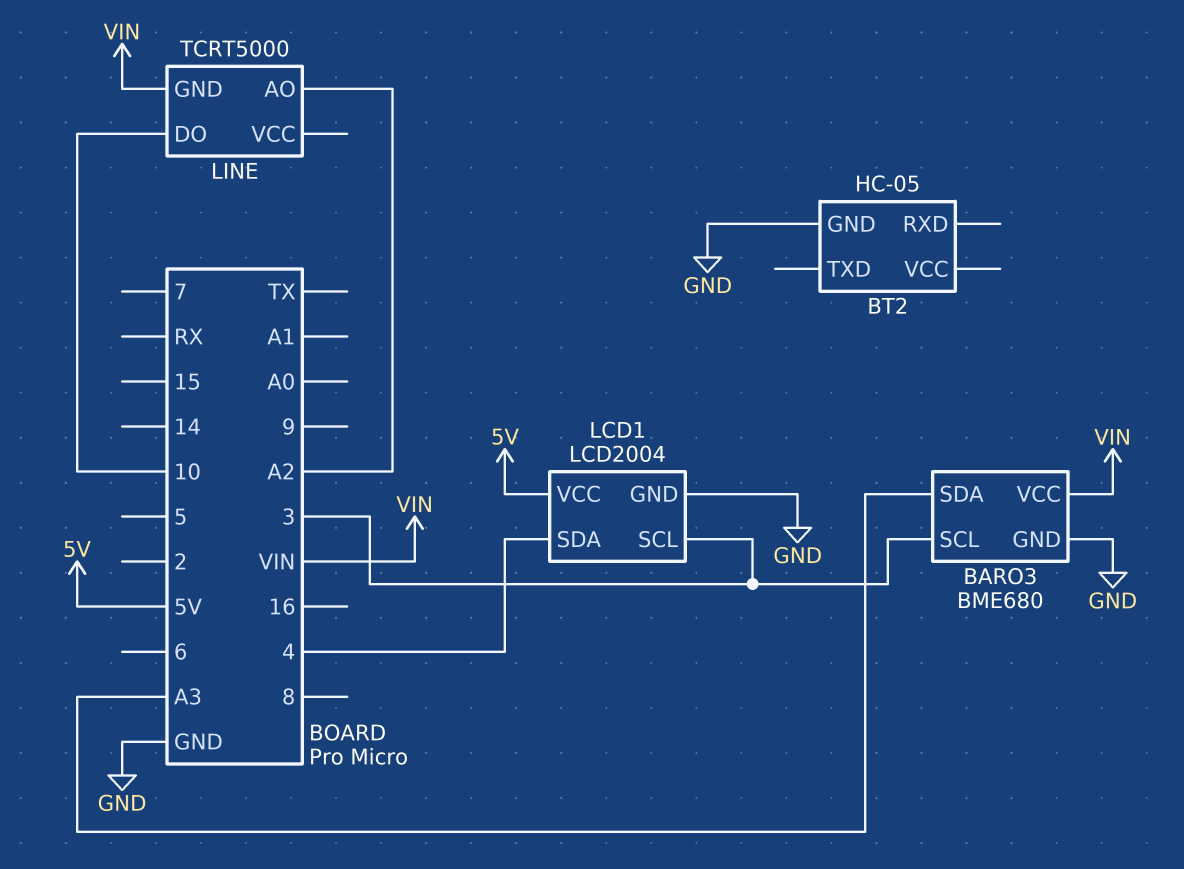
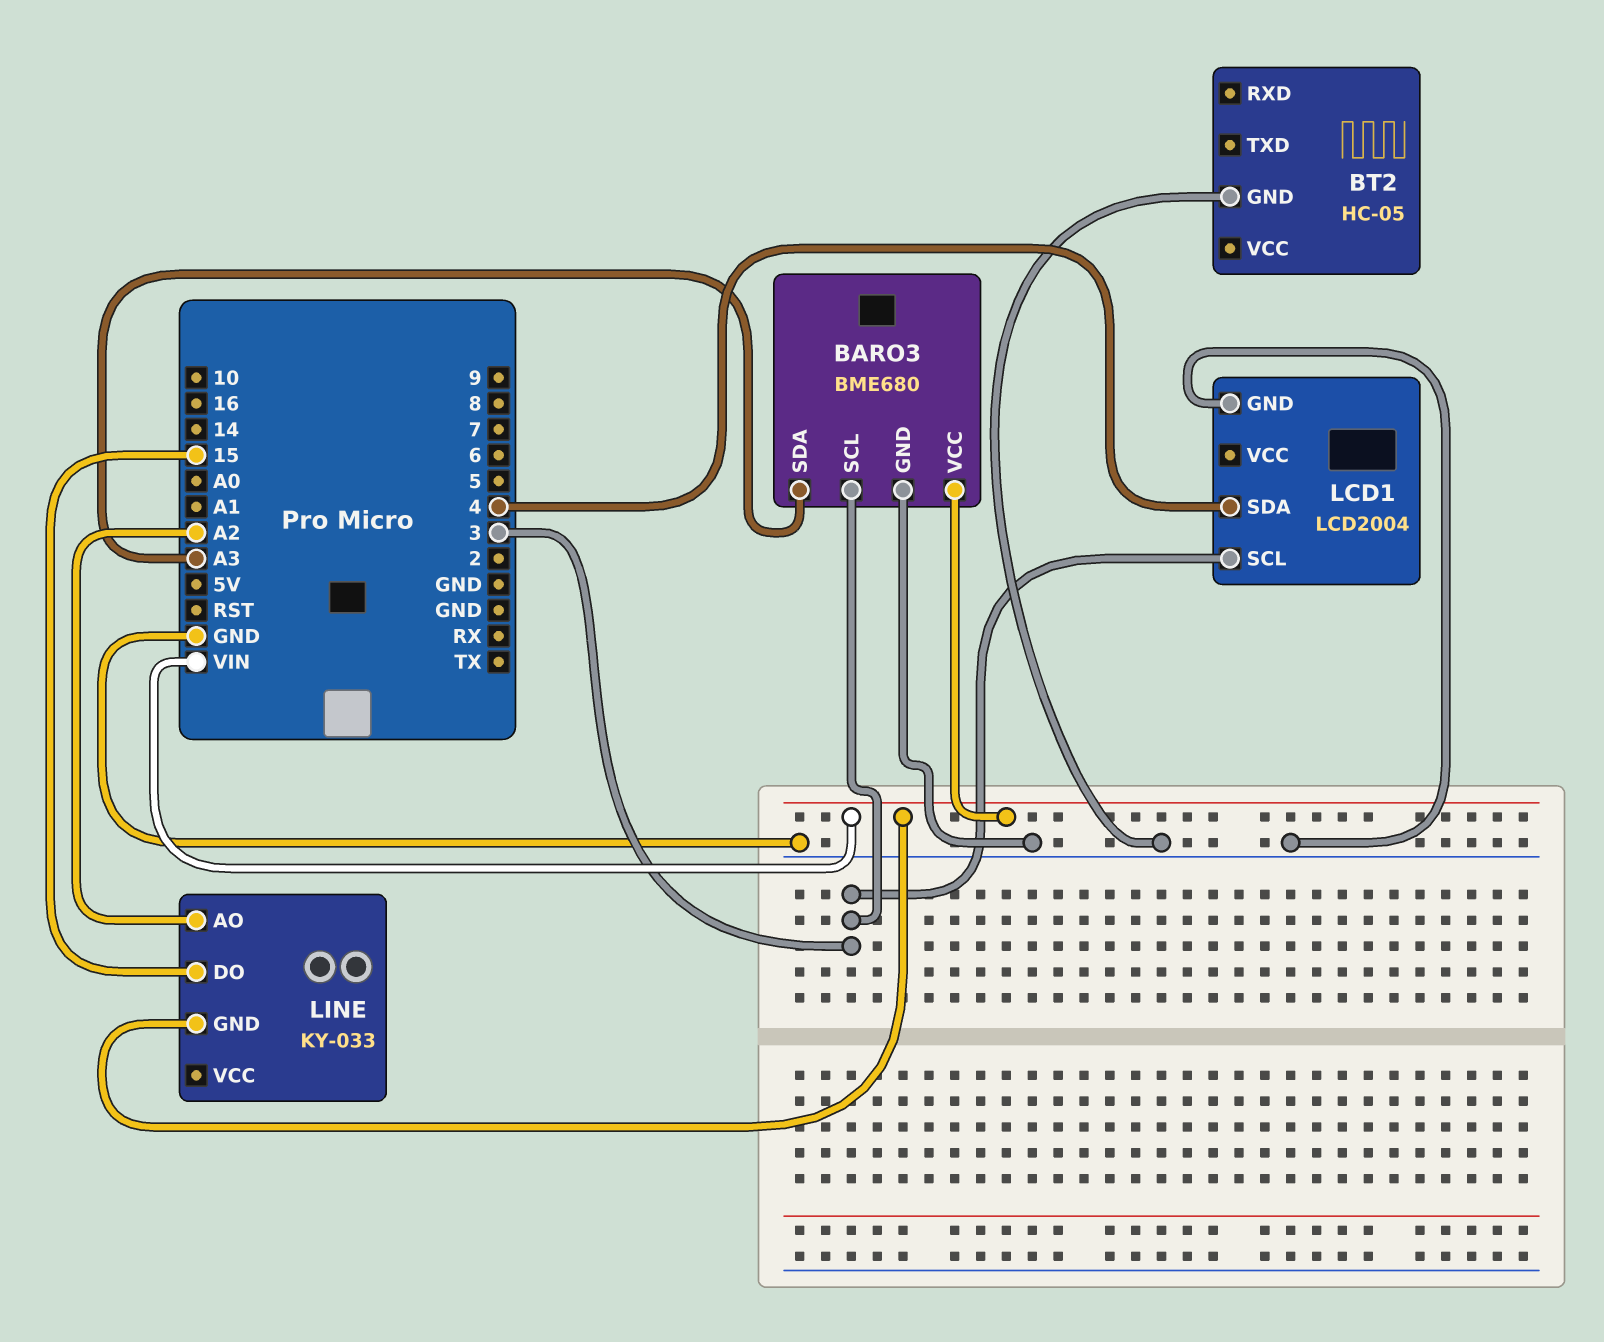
LCD1 pin VCC: 5V -> none
LINE: TCRT5000 -> KY-033
LINE pin DO: 10 -> 15

